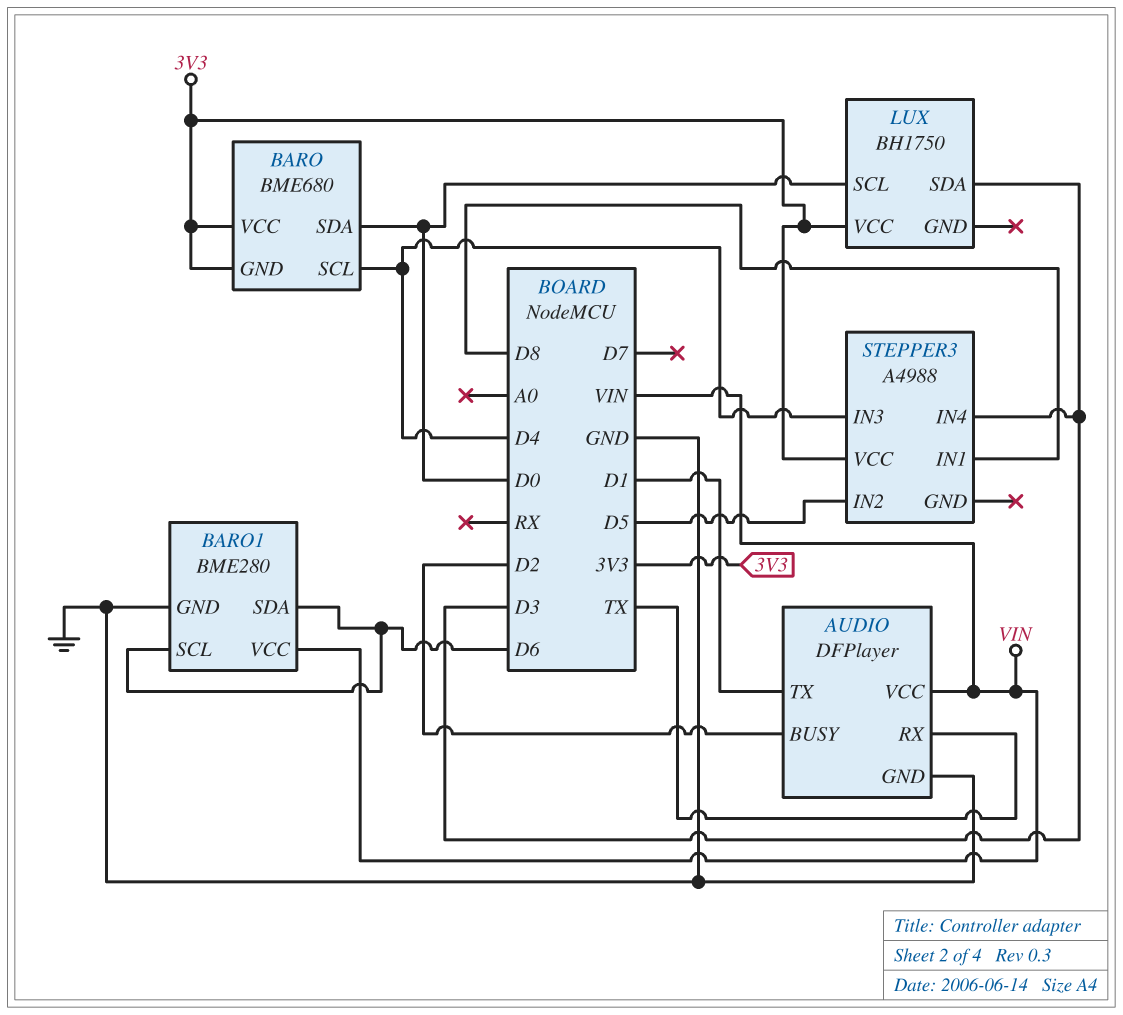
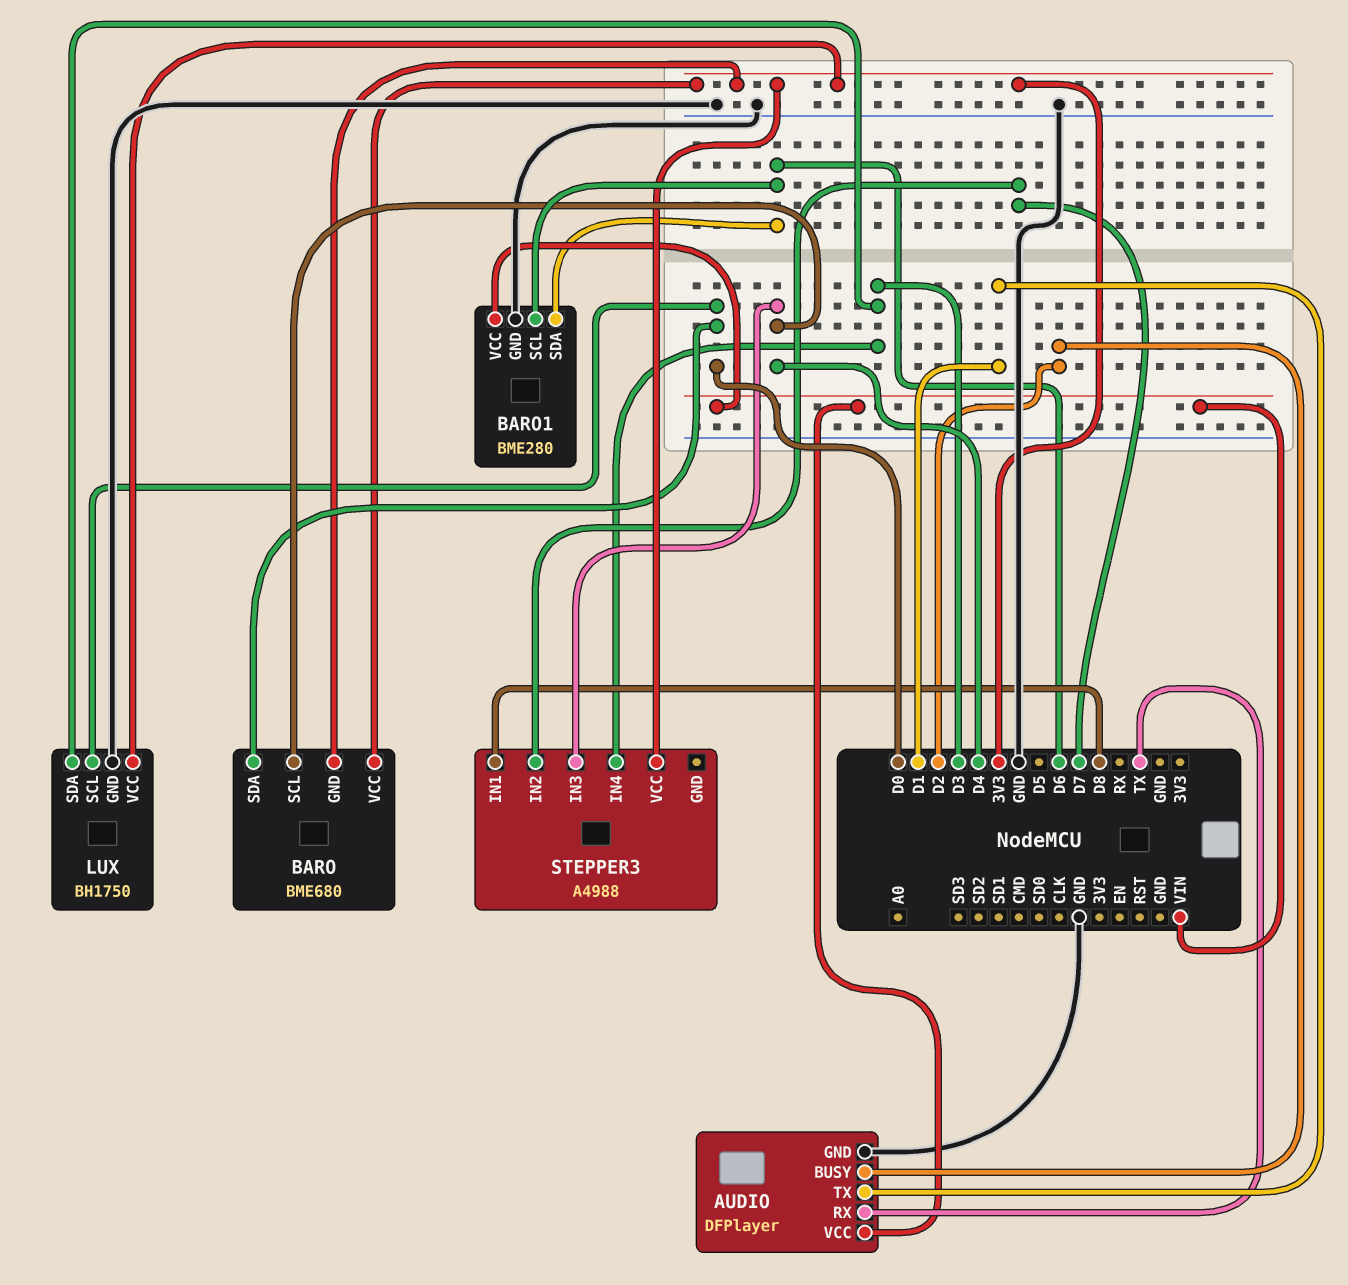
LUX pin GND: none -> GND
STEPPER3 pin IN2: D5 -> D7

